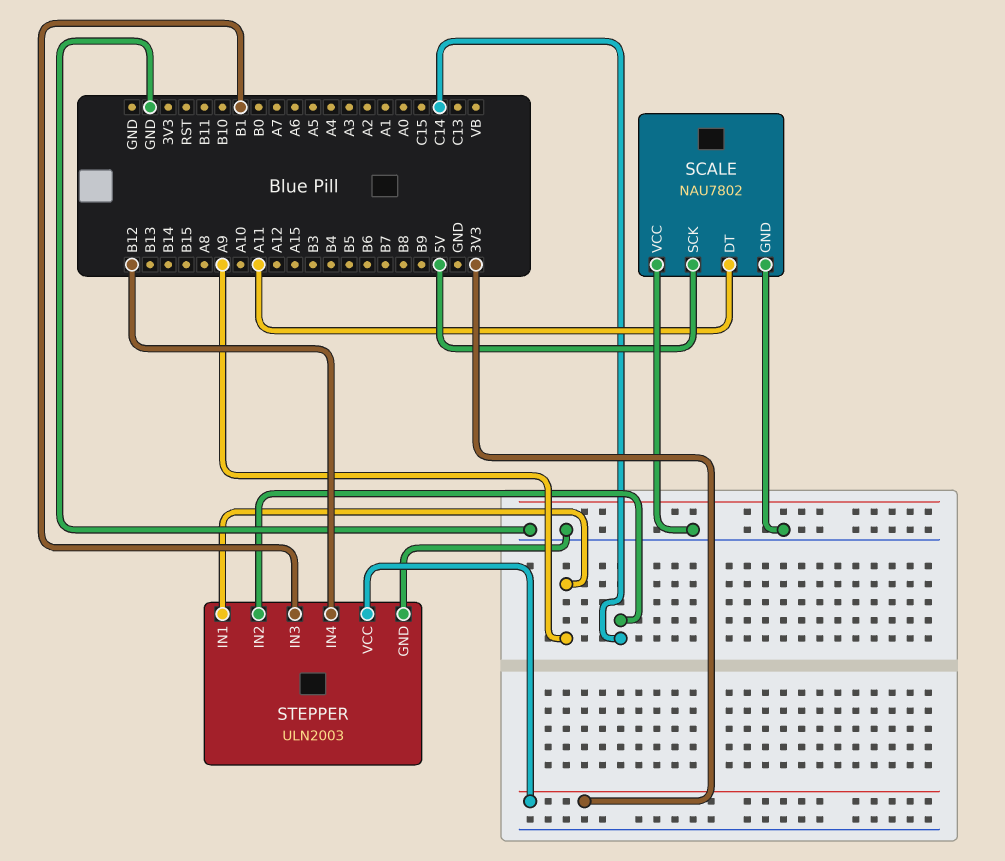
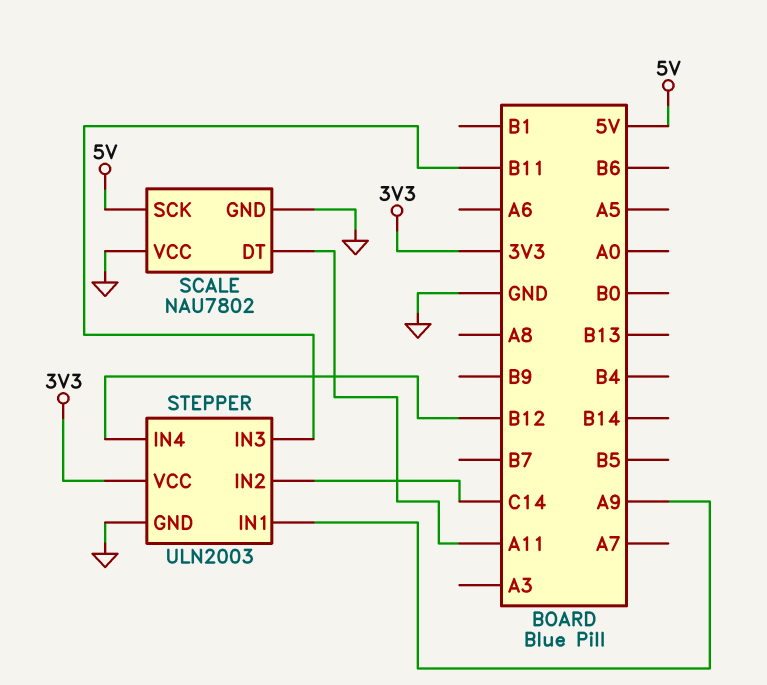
STEPPER pin IN3: B1 -> B11

